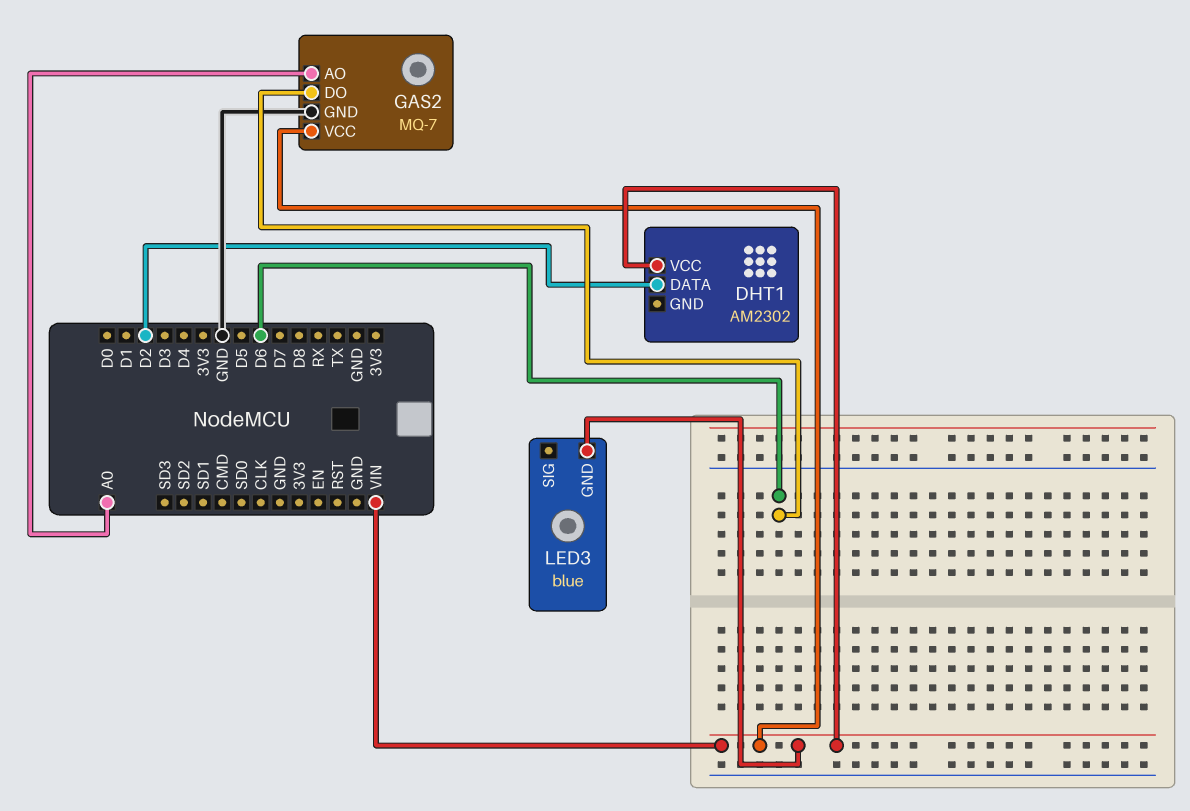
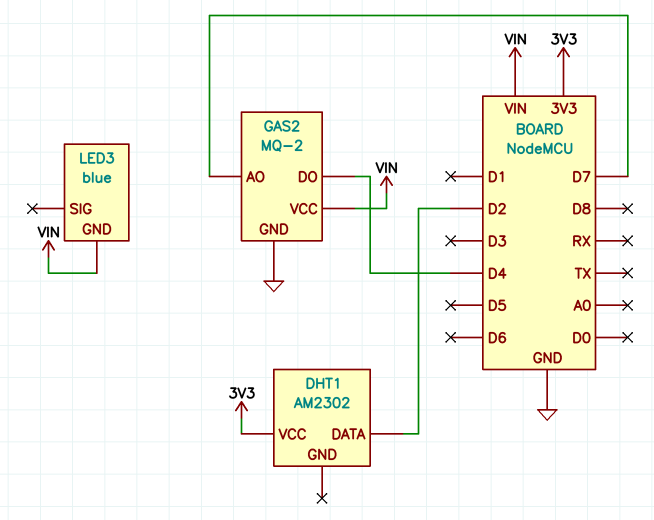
DHT1 pin VCC: VIN -> 3V3
GAS2: MQ-7 -> MQ-2
GAS2 pin AO: A0 -> D7
GAS2 pin DO: D6 -> D4

